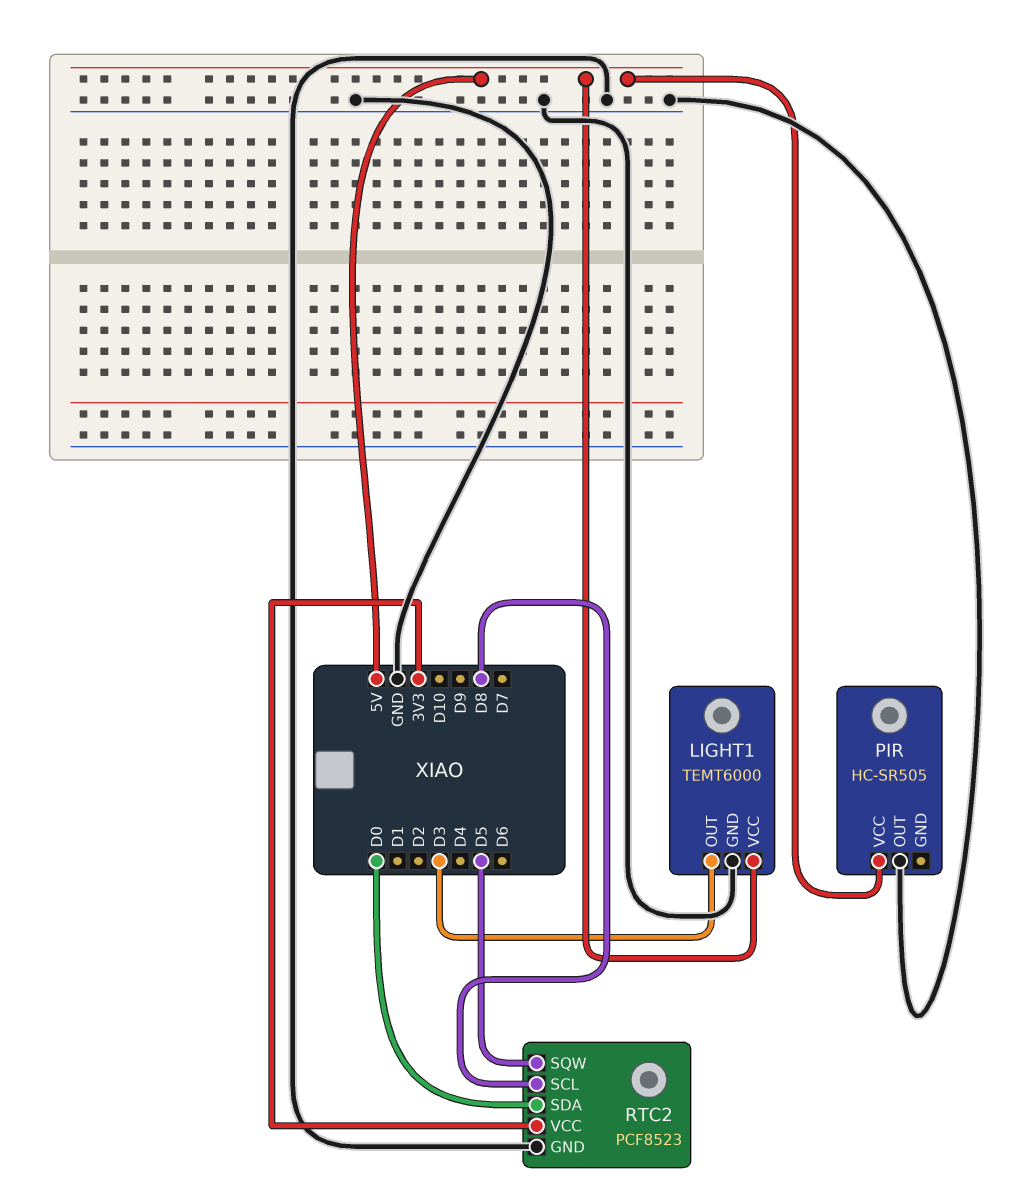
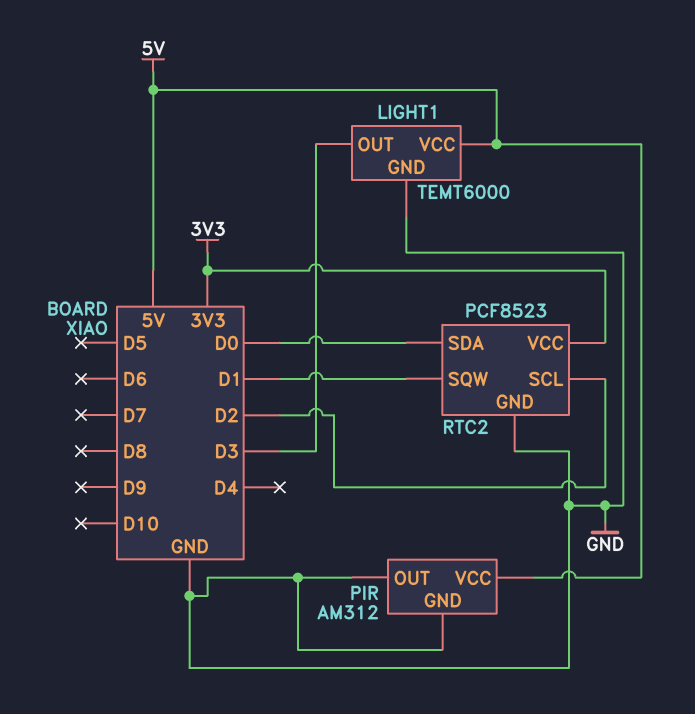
PIR: HC-SR505 -> AM312
PIR pin GND: none -> GND
RTC2 pin SCL: D8 -> D2
RTC2 pin SQW: D5 -> D1

